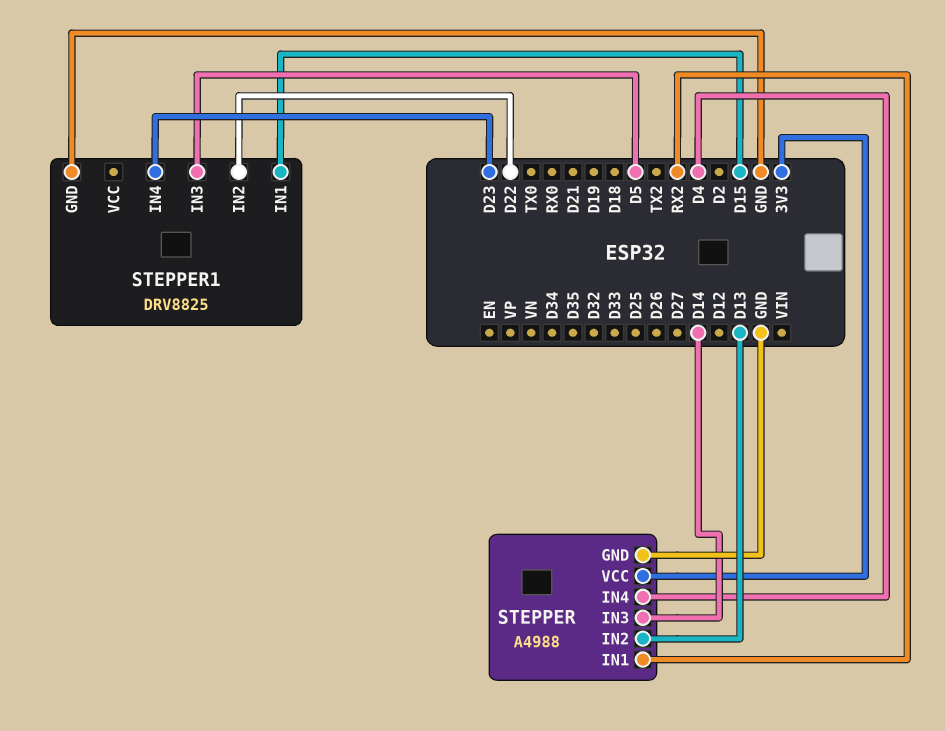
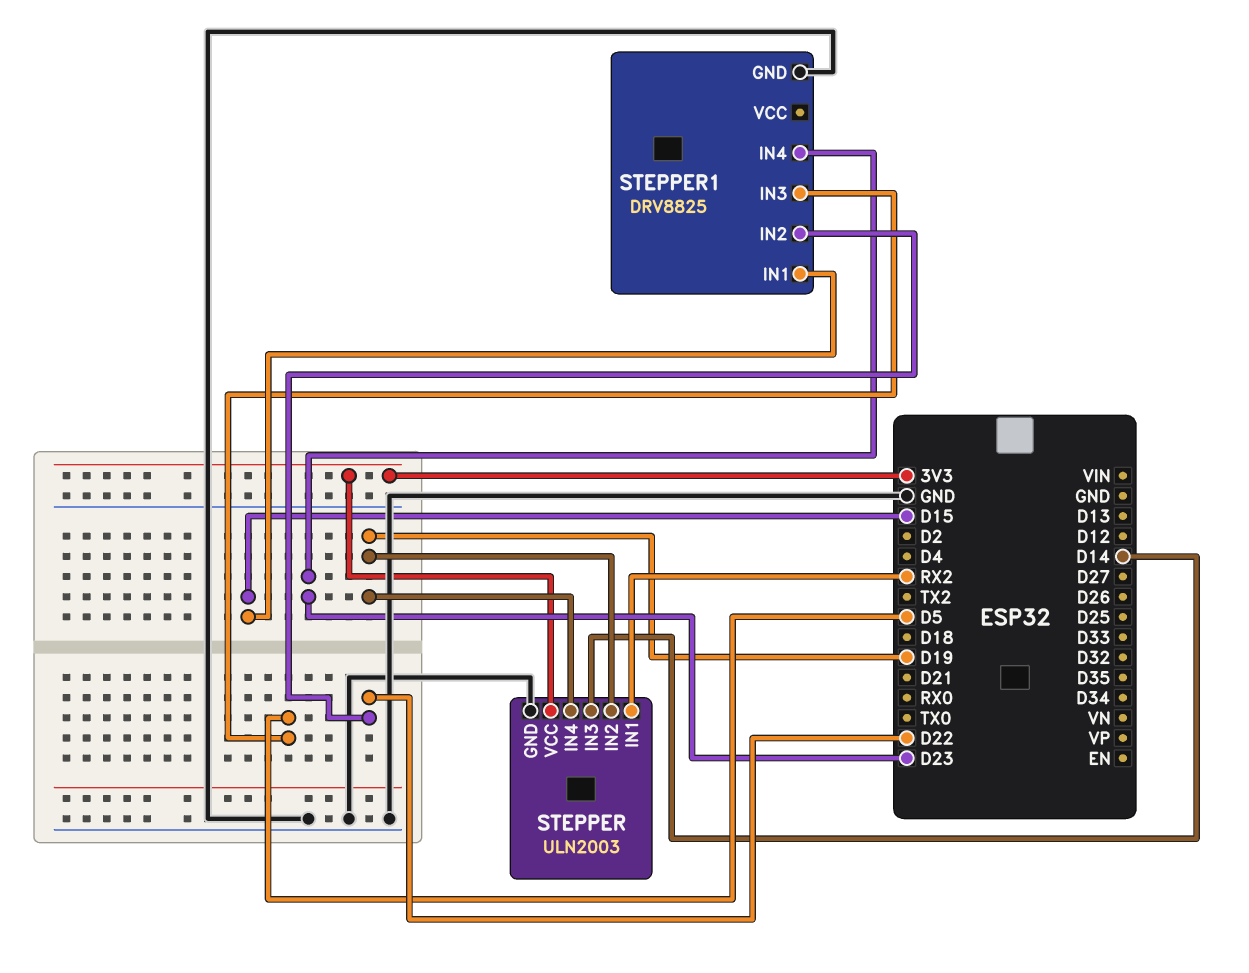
STEPPER: A4988 -> ULN2003
STEPPER pin IN2: D13 -> D19
STEPPER pin IN4: D4 -> D19

